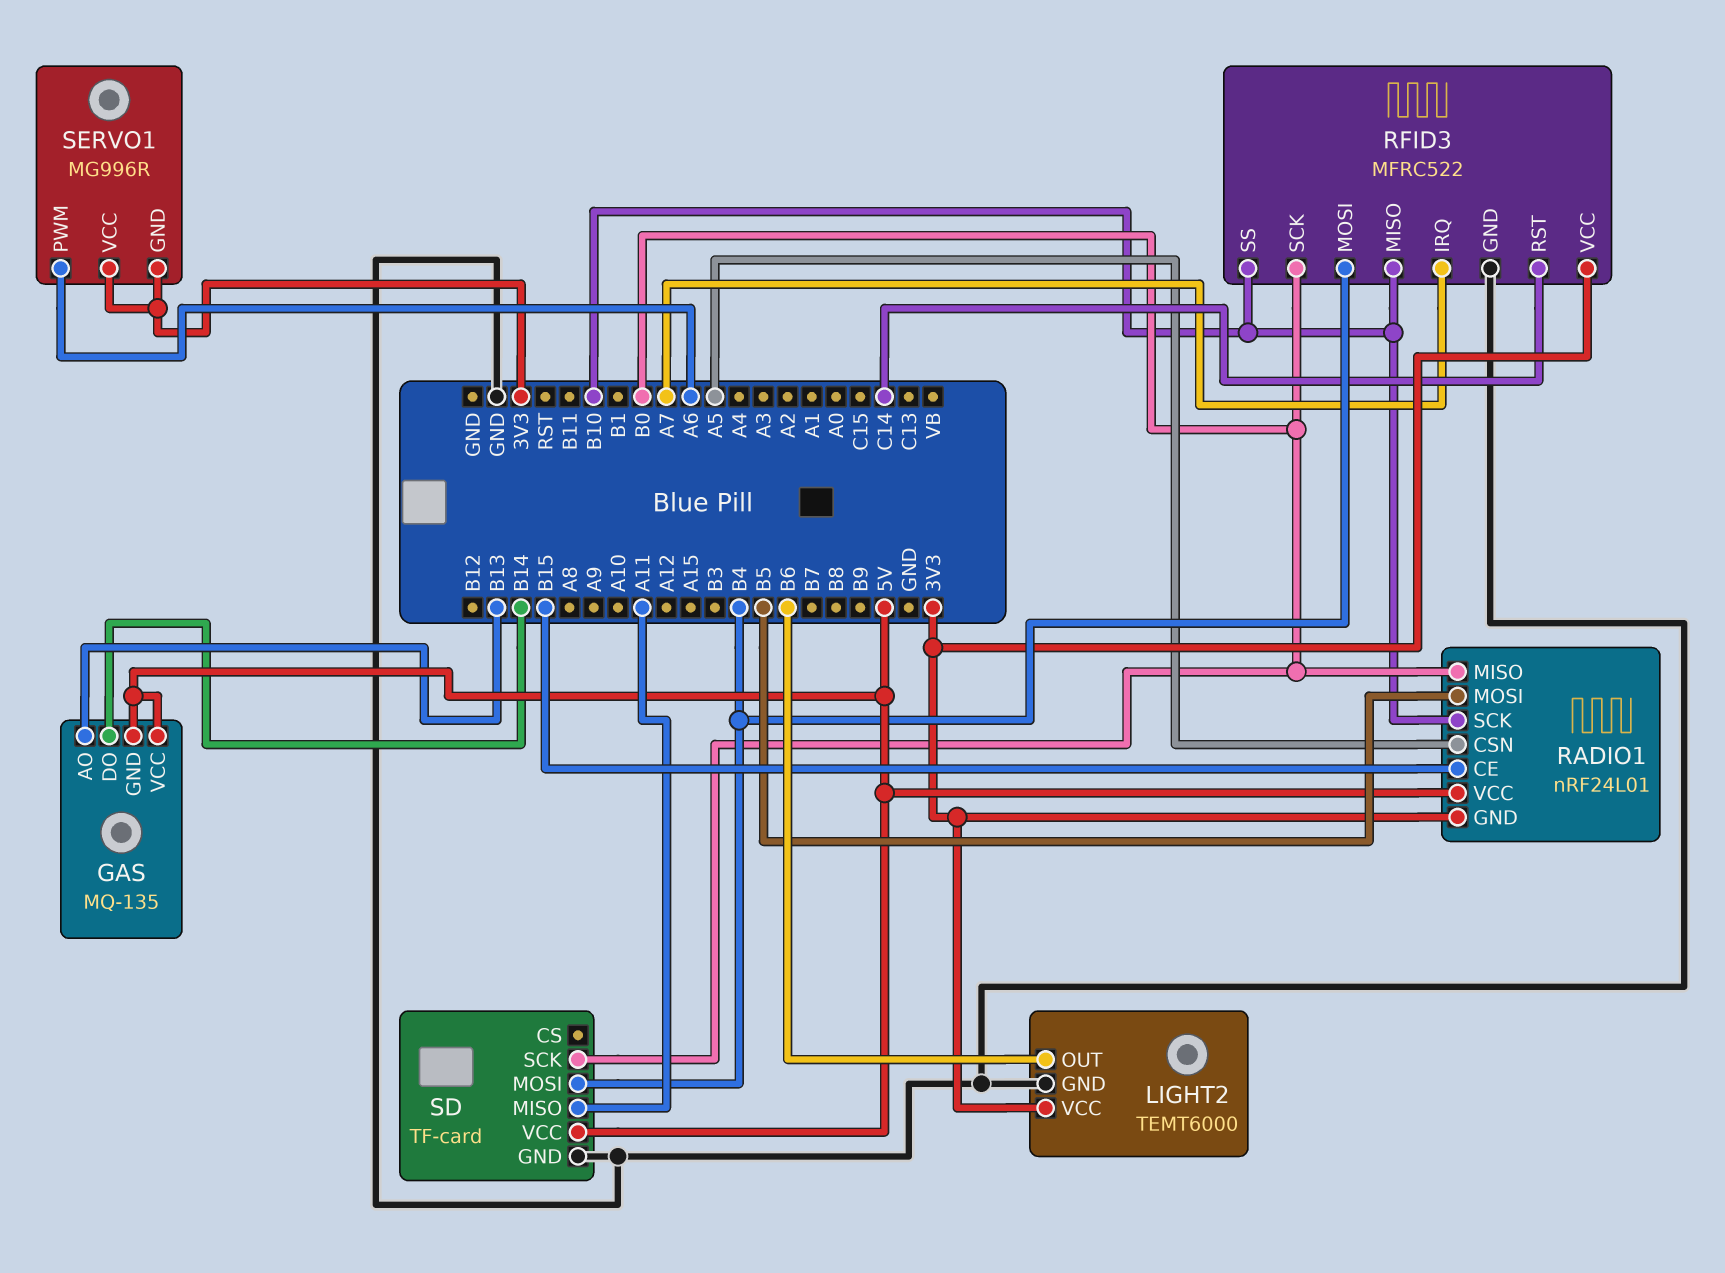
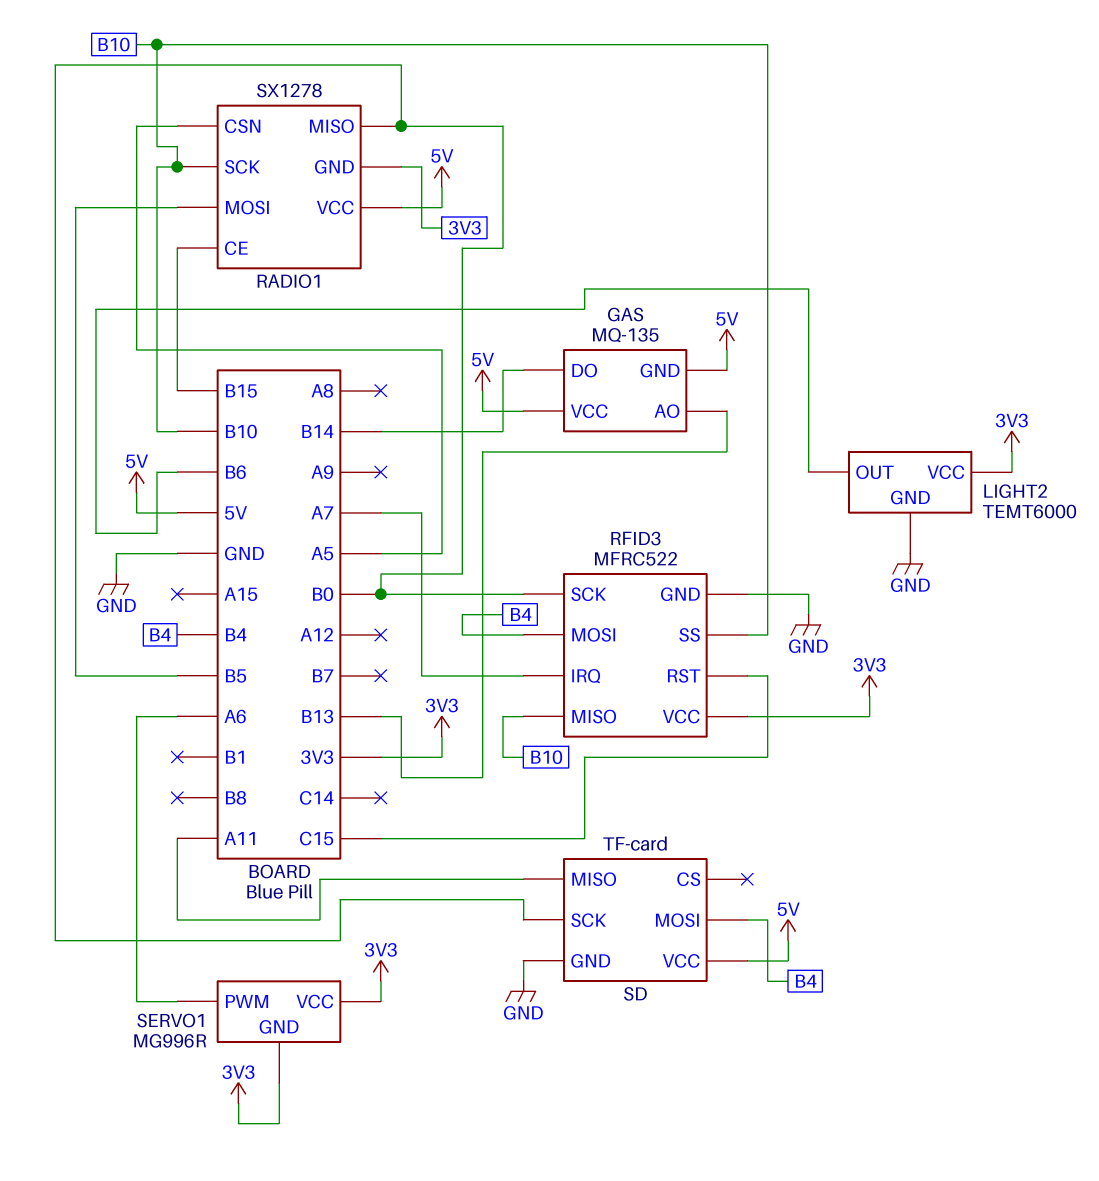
RADIO1: nRF24L01 -> SX1278
RFID3 pin RST: C14 -> C15

